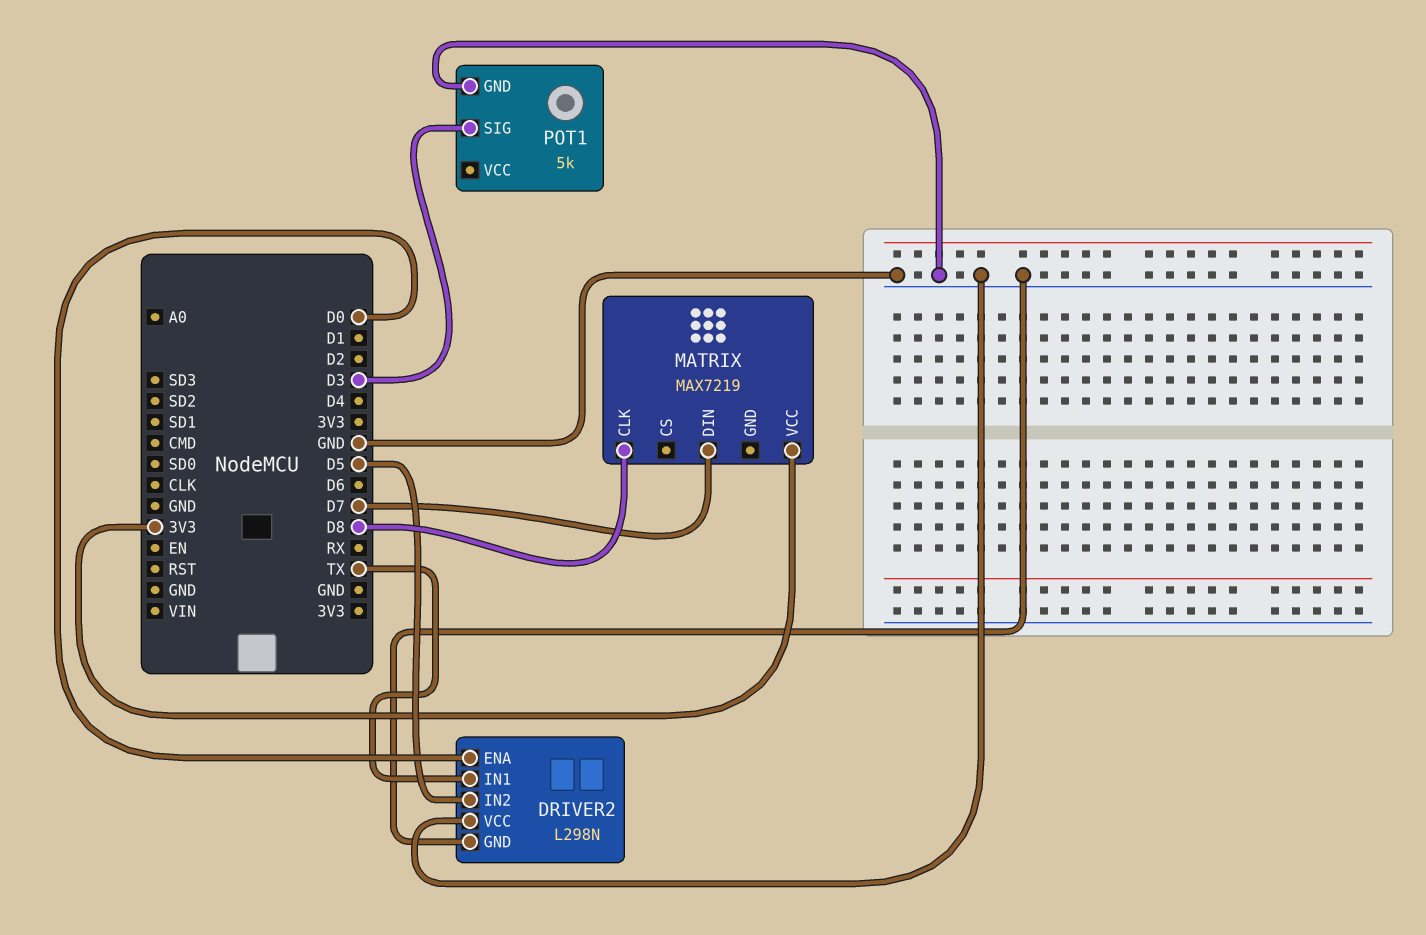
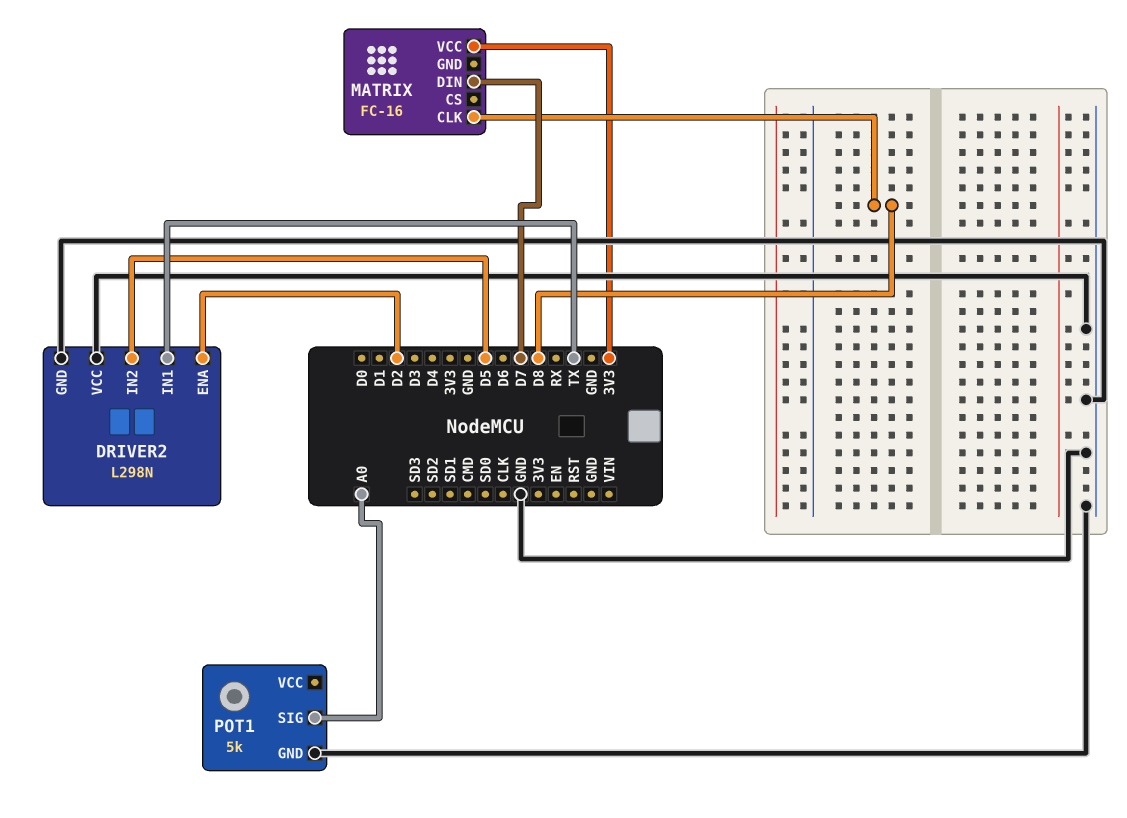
DRIVER2 pin ENA: D0 -> D2
MATRIX: MAX7219 -> FC-16
POT1 pin SIG: D3 -> A0

